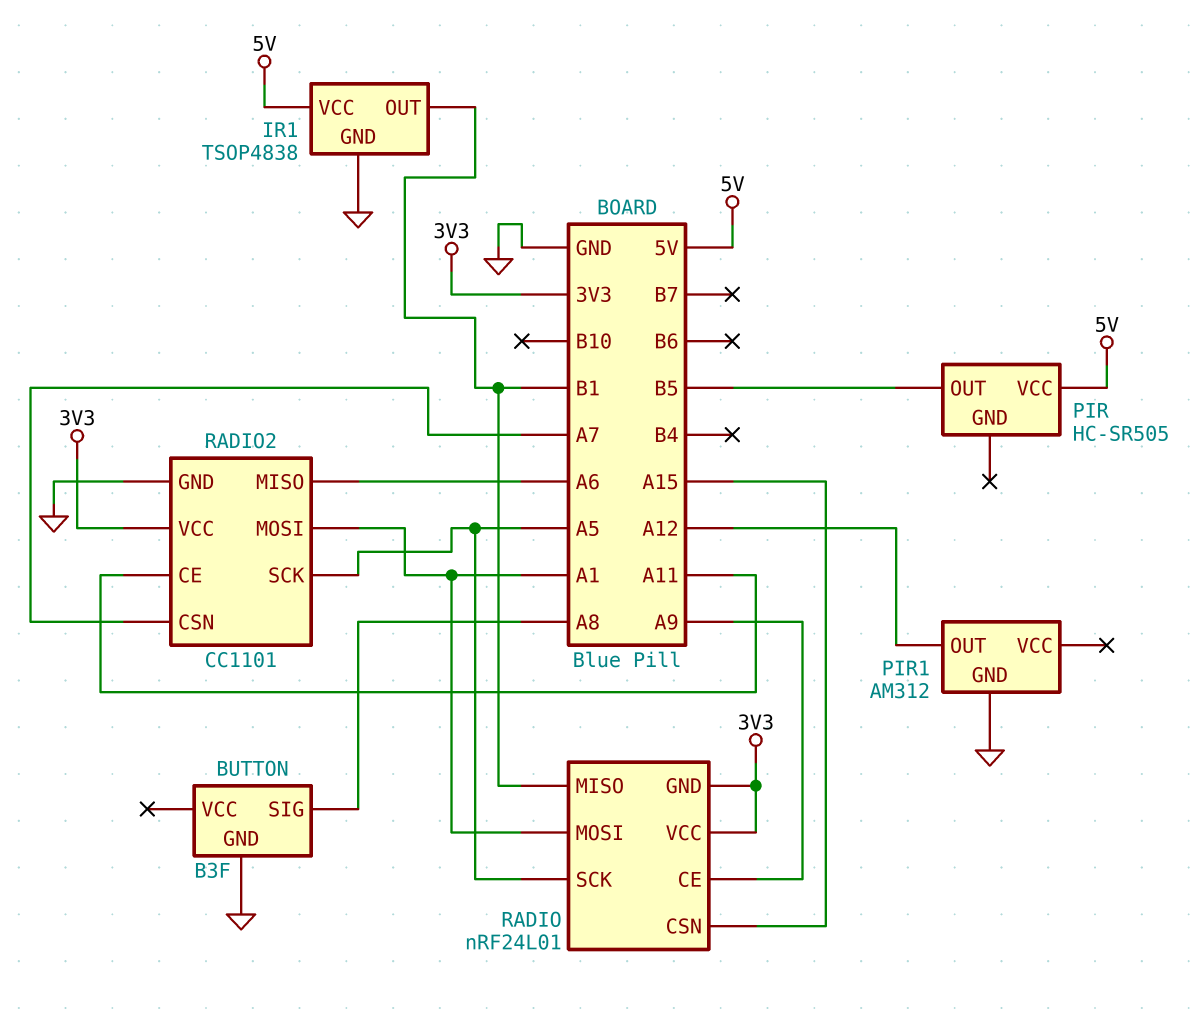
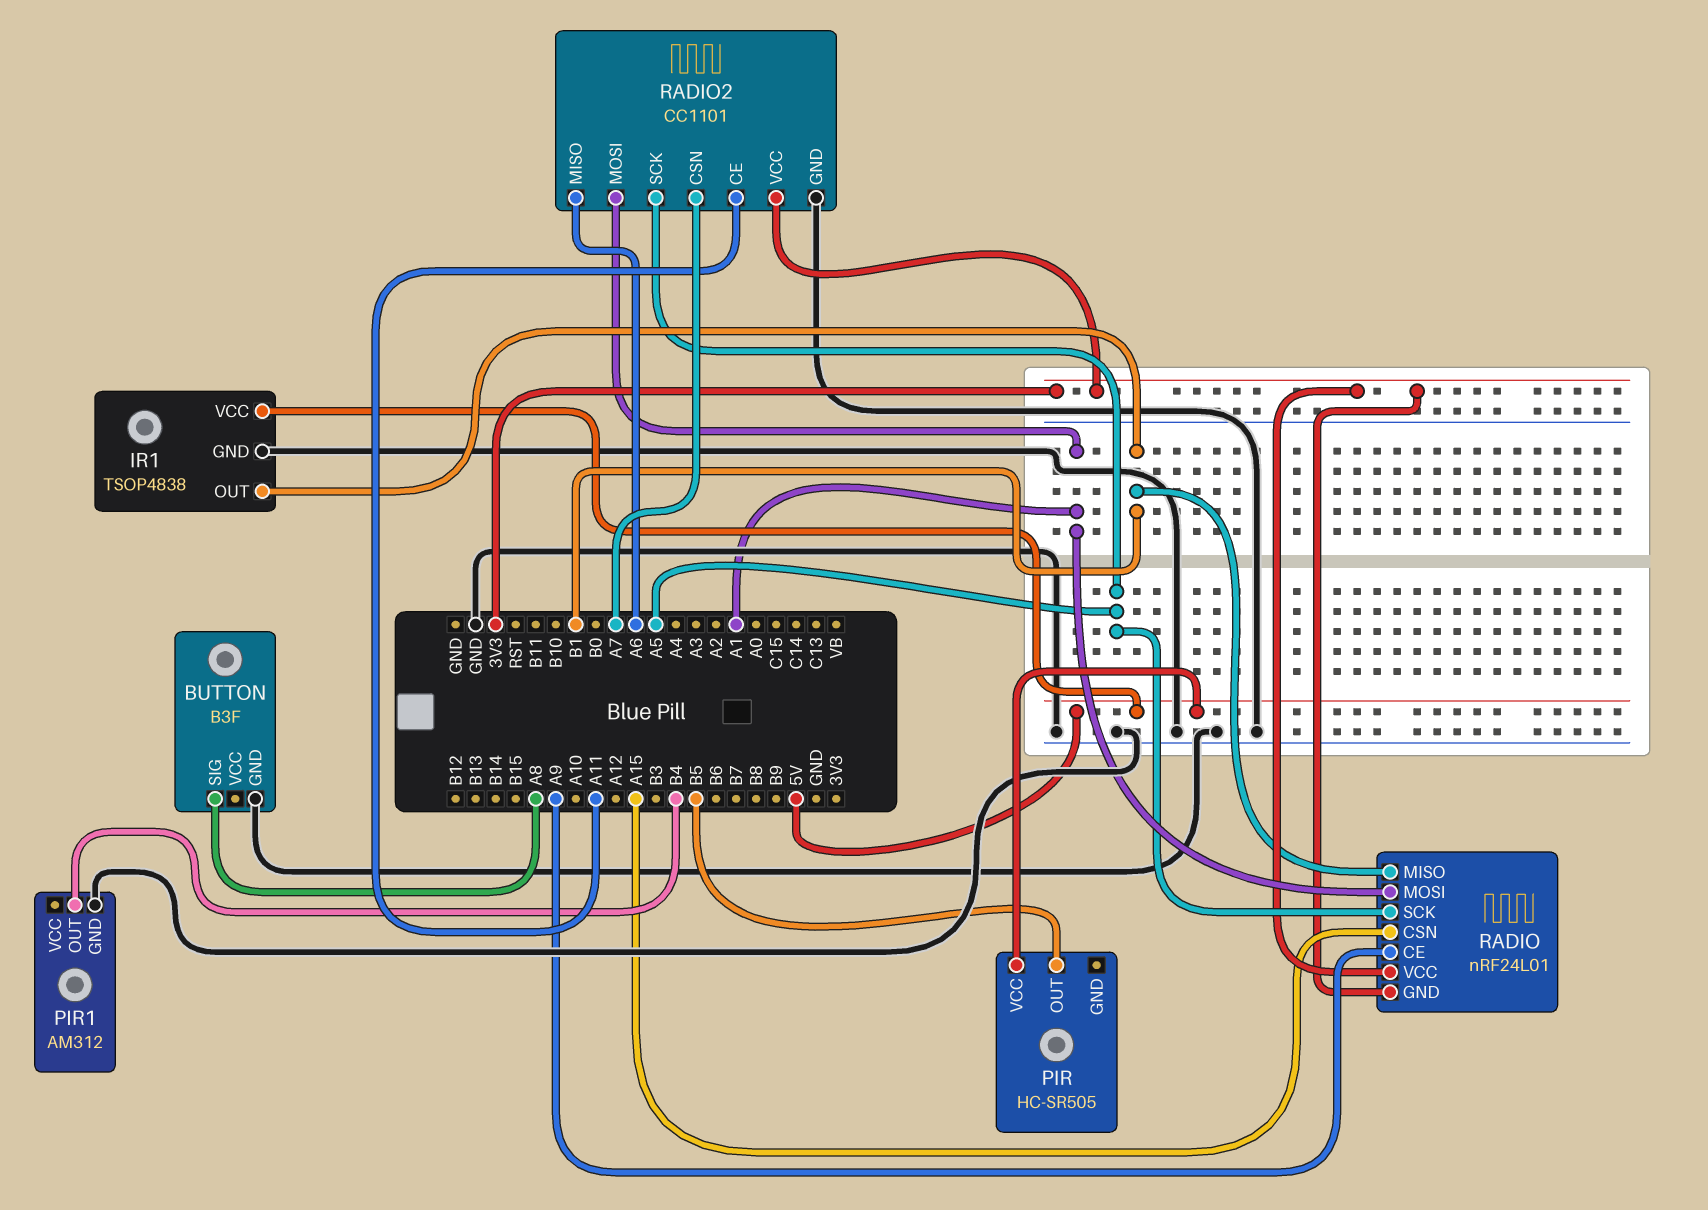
PIR1 pin OUT: A12 -> B4

